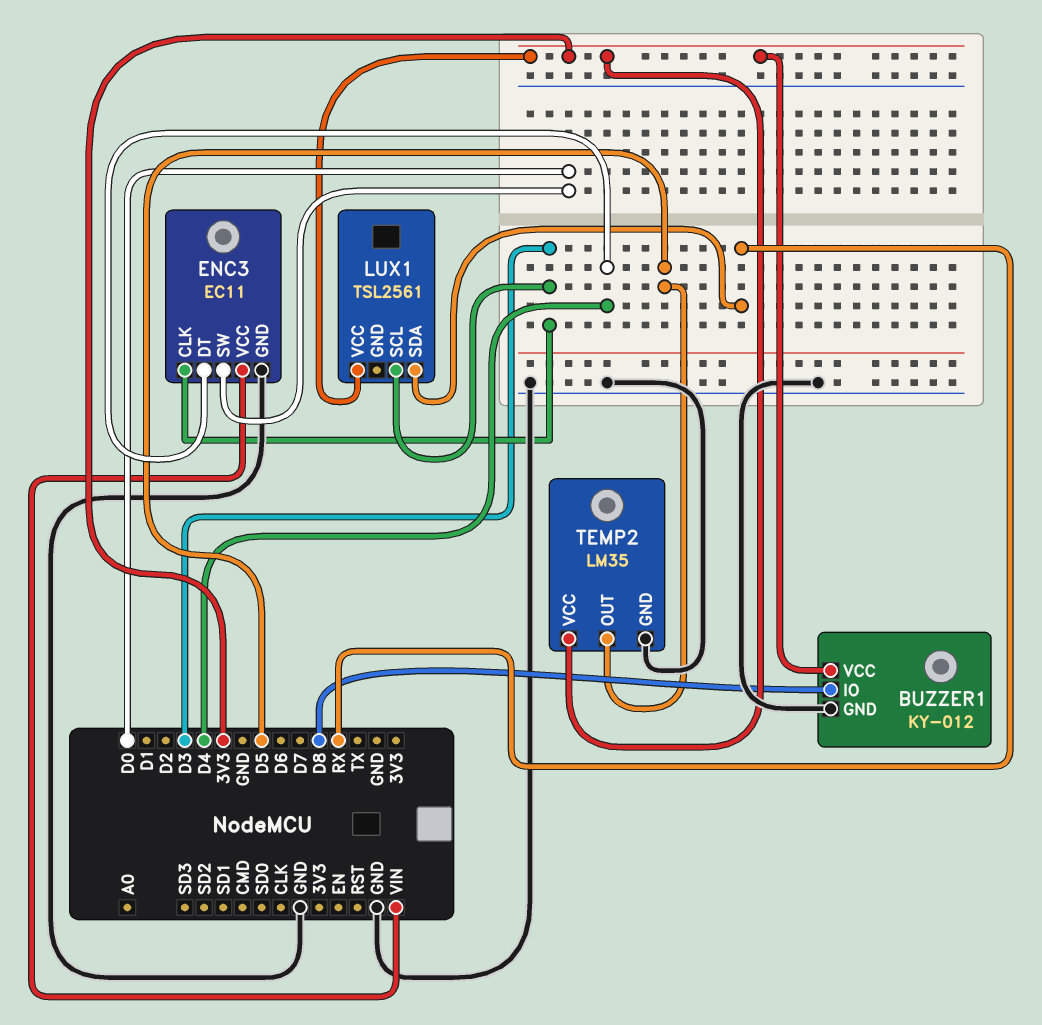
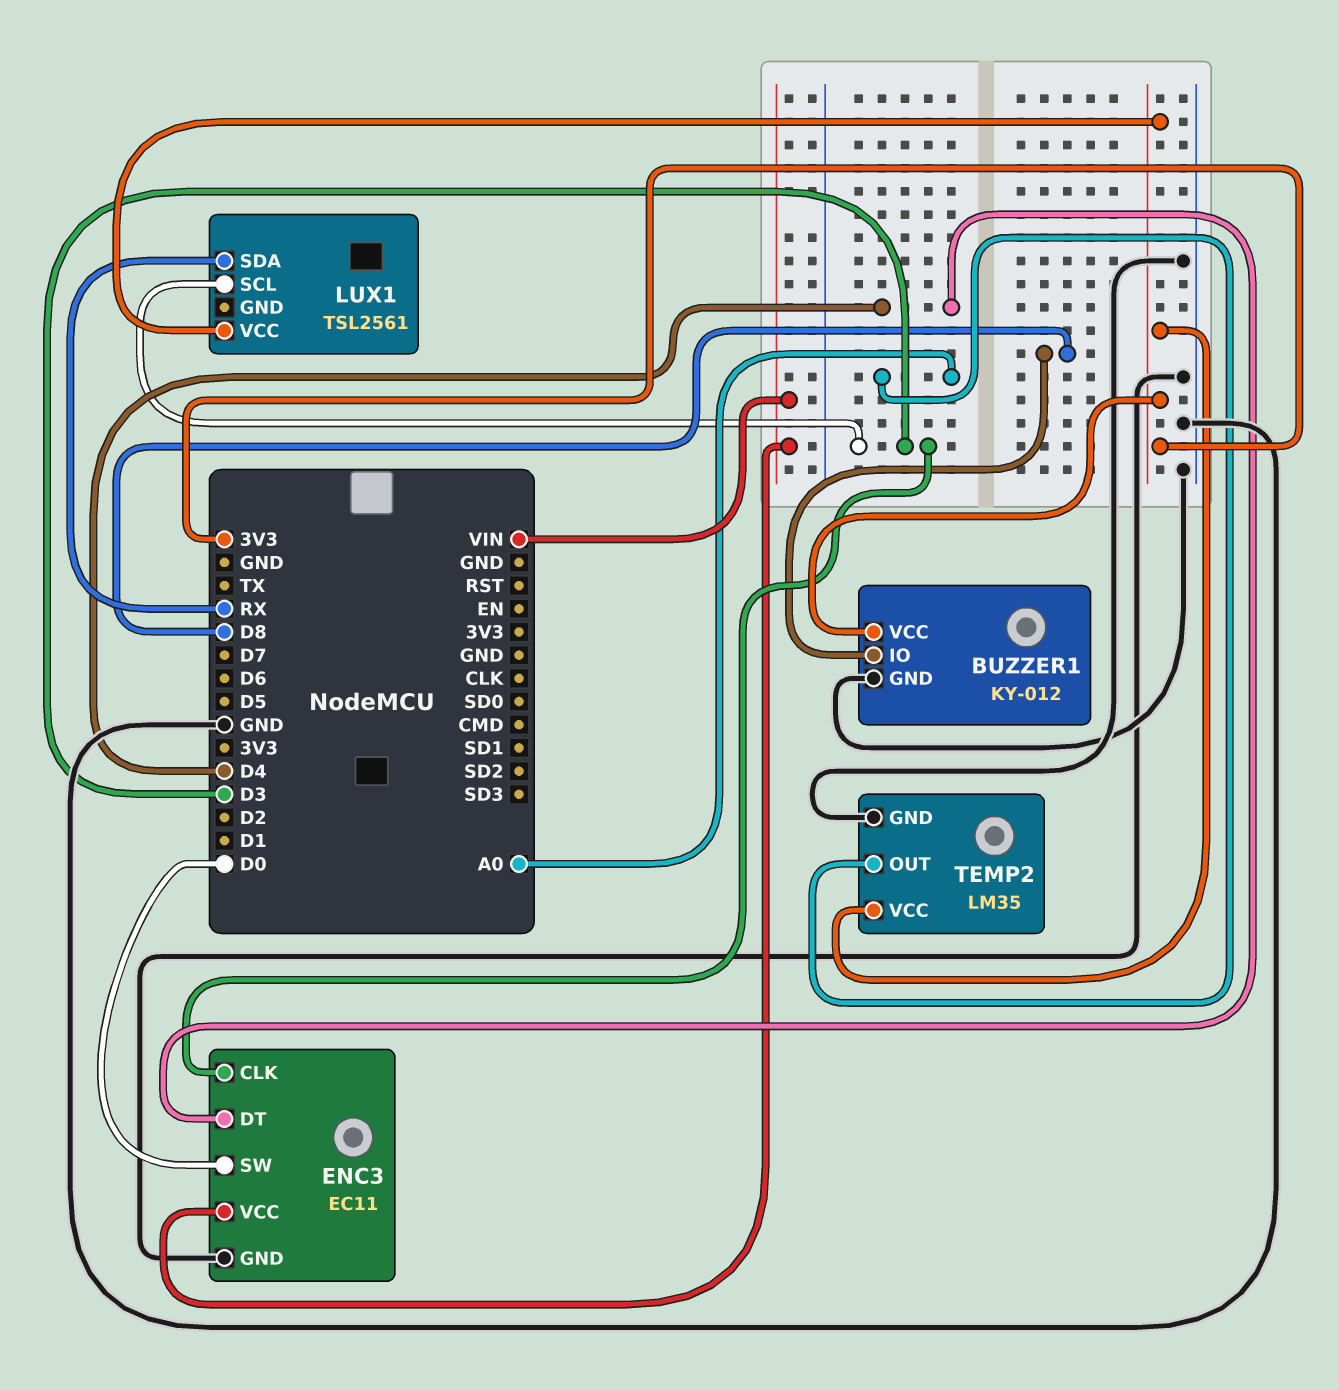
TEMP2 pin OUT: D5 -> A0

